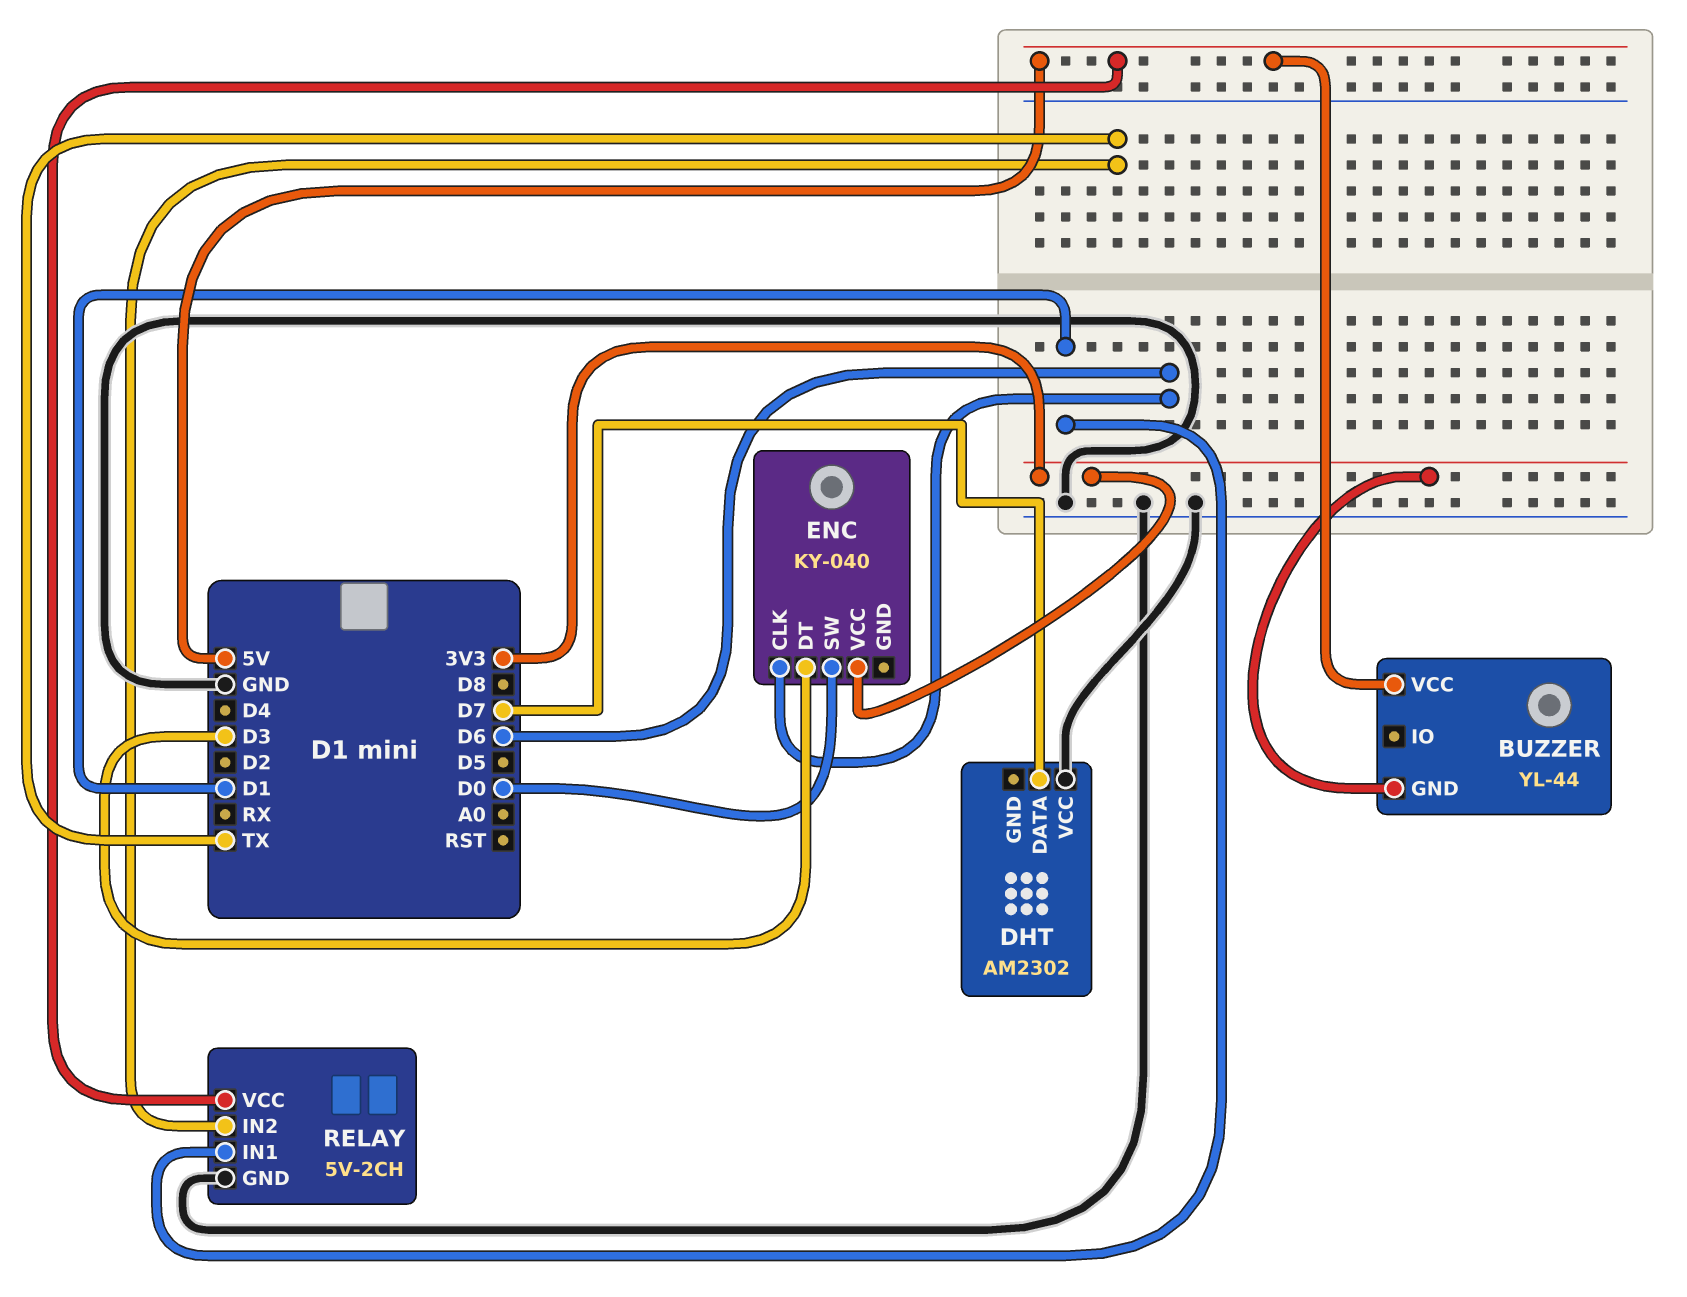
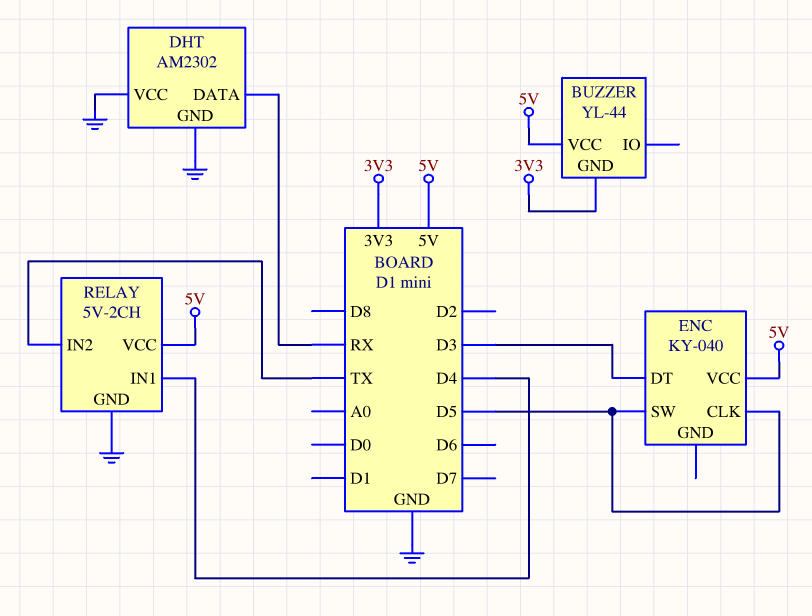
DHT pin DATA: D7 -> RX
DHT pin GND: none -> GND
ENC pin CLK: D6 -> D5
ENC pin SW: D0 -> D5
ENC pin VCC: 3V3 -> 5V
RELAY pin IN1: D1 -> D4

